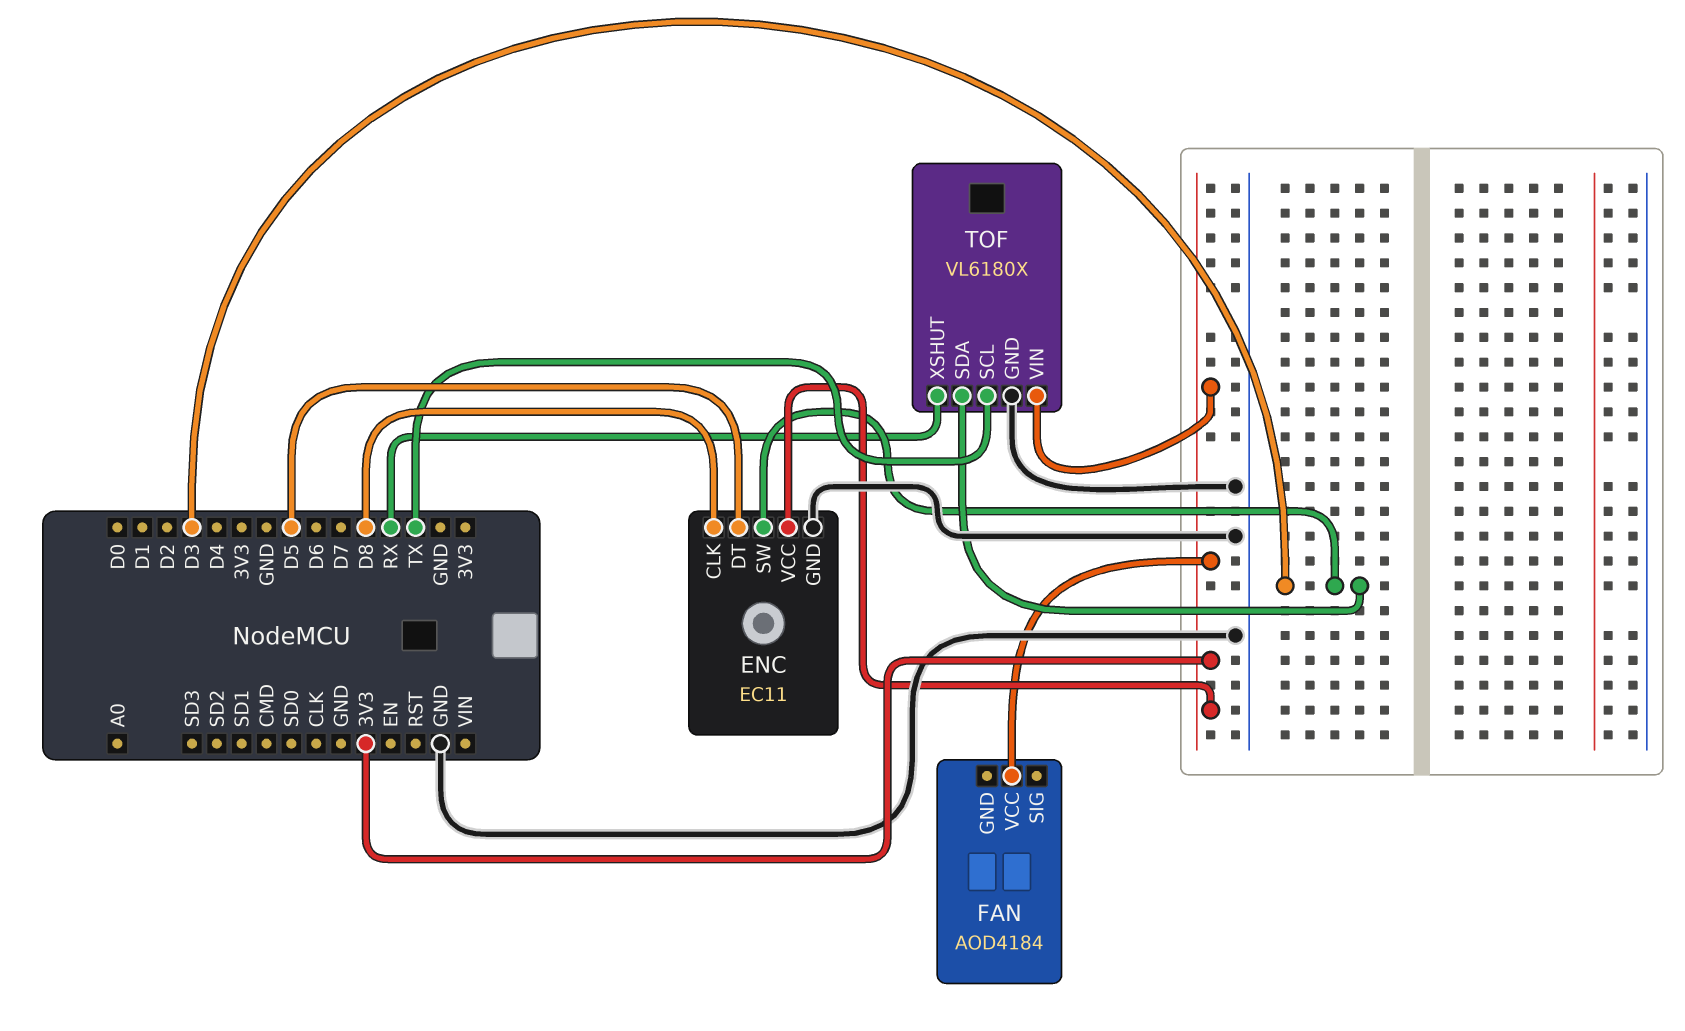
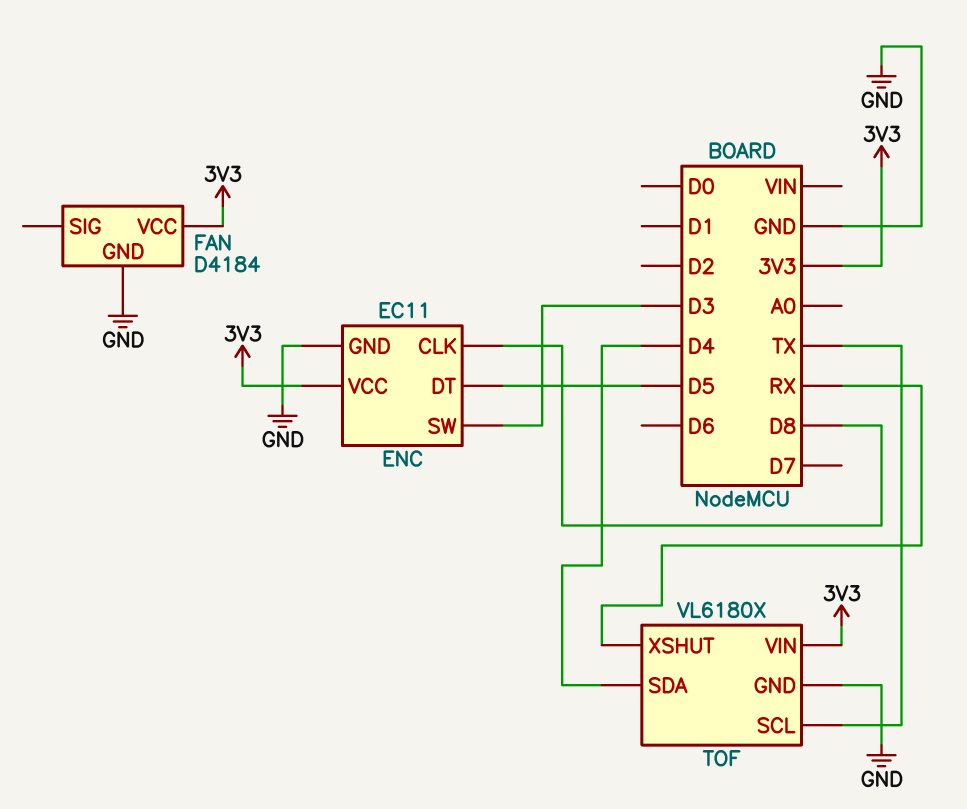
FAN: AOD4184 -> D4184
FAN pin GND: none -> GND
TOF pin SDA: D3 -> D4

